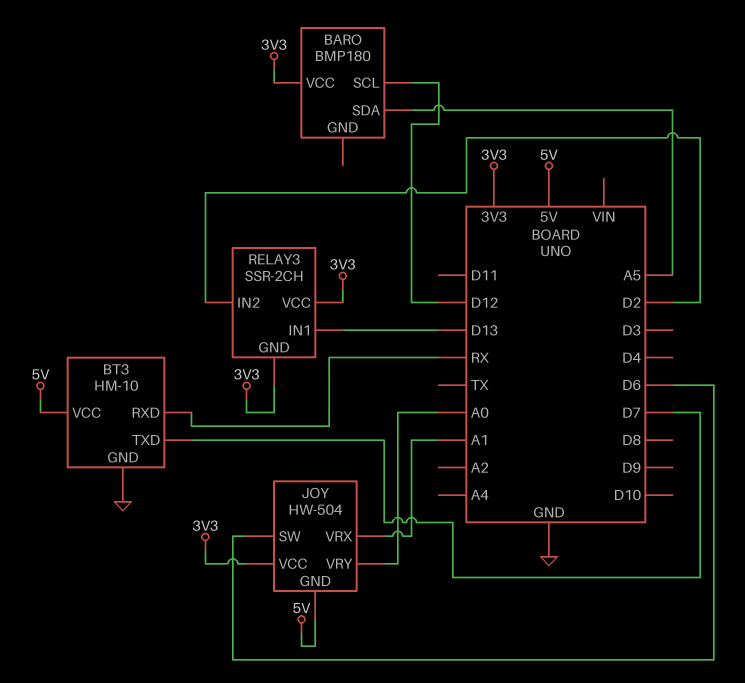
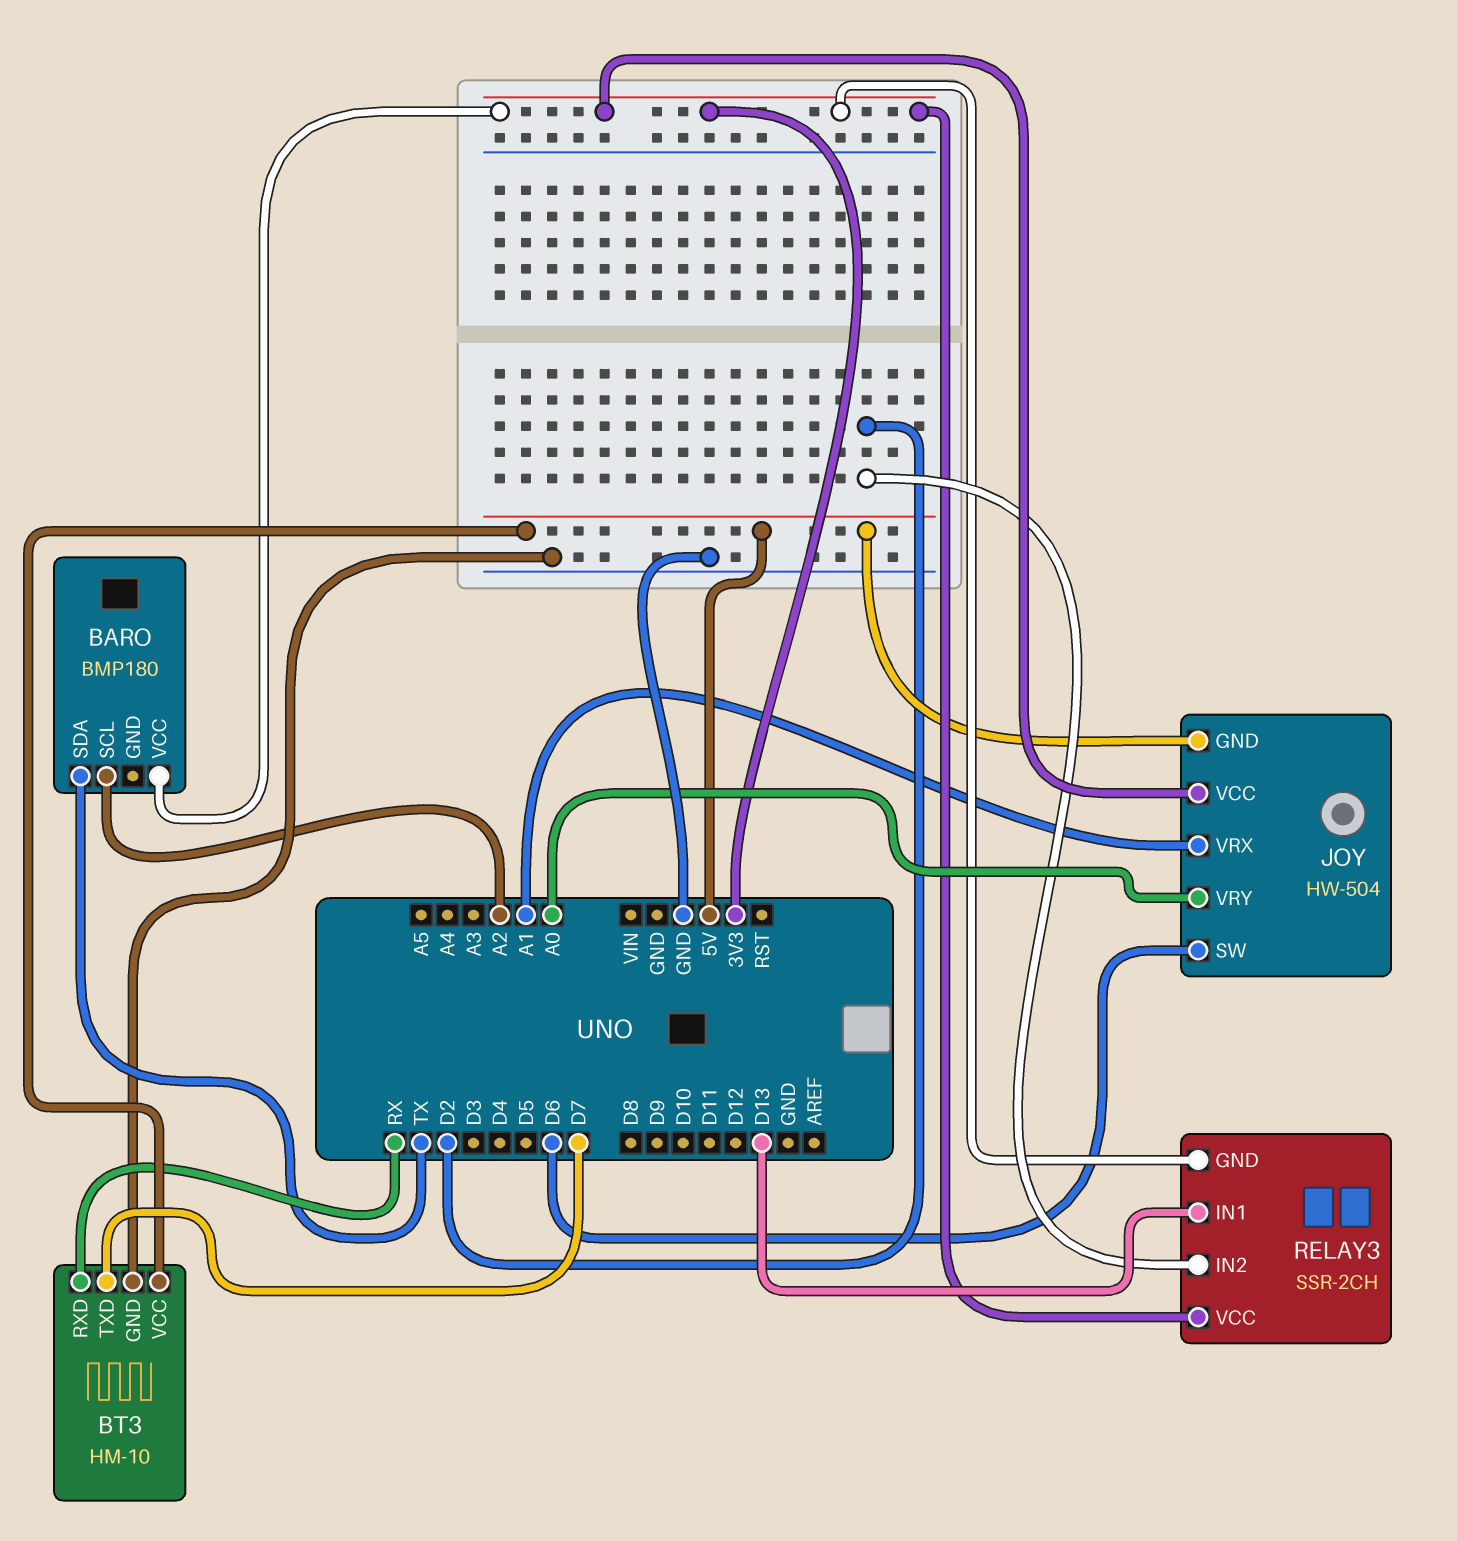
BARO pin SCL: D12 -> A2
BARO pin SDA: A5 -> TX

